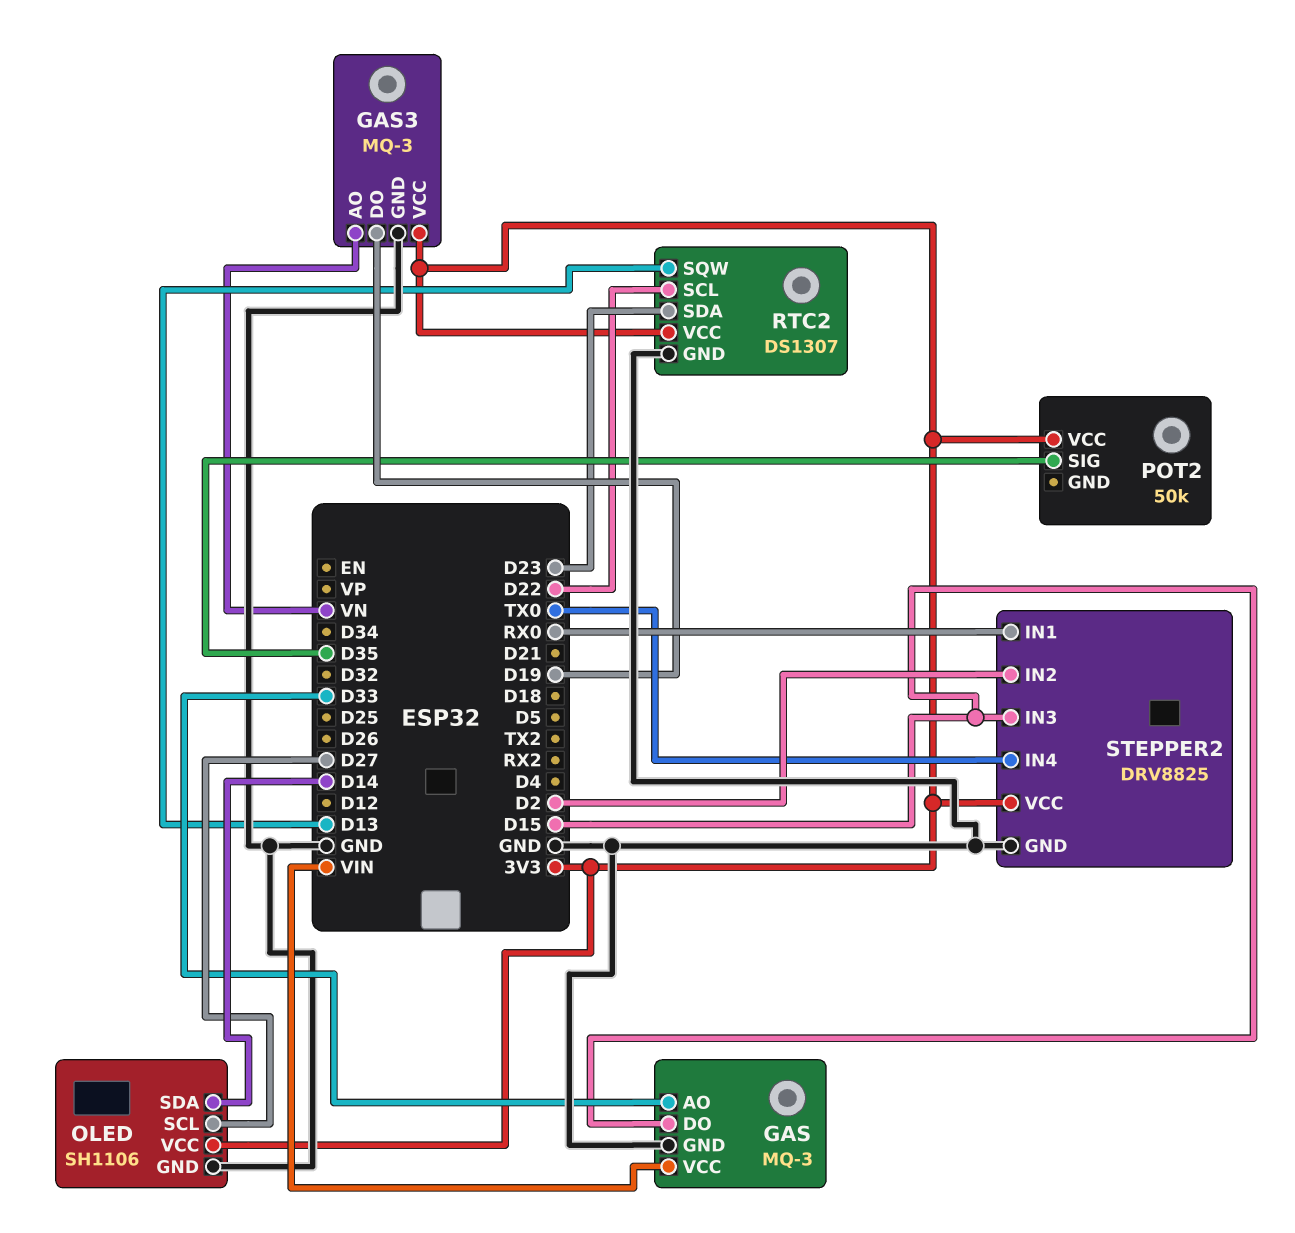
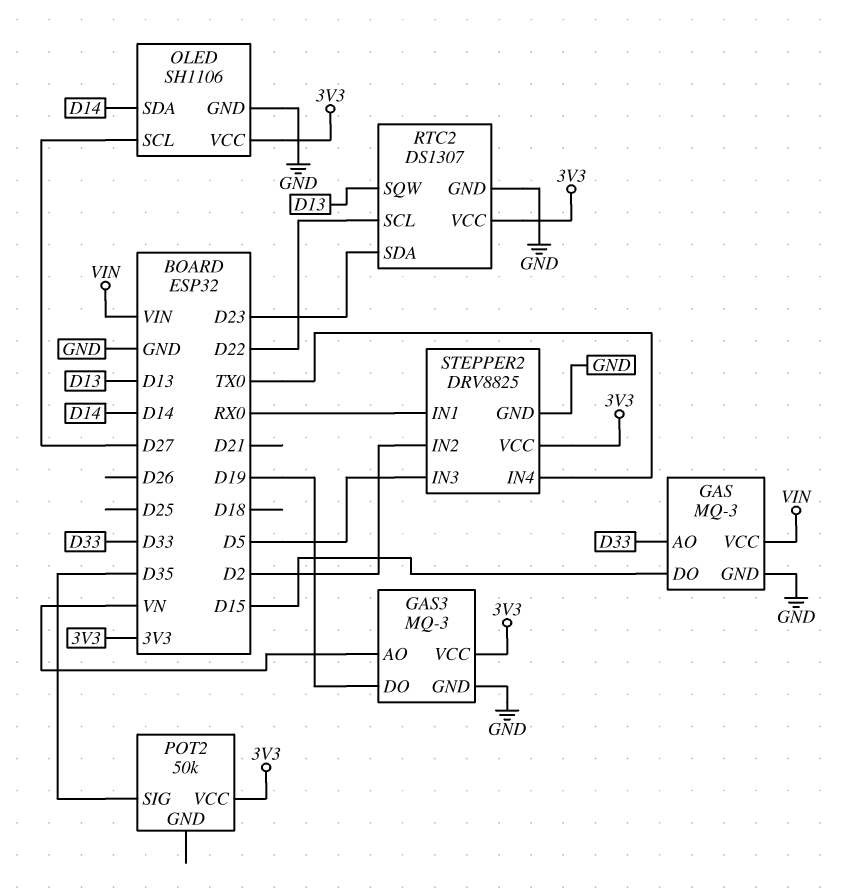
STEPPER2 pin IN3: D15 -> D5

